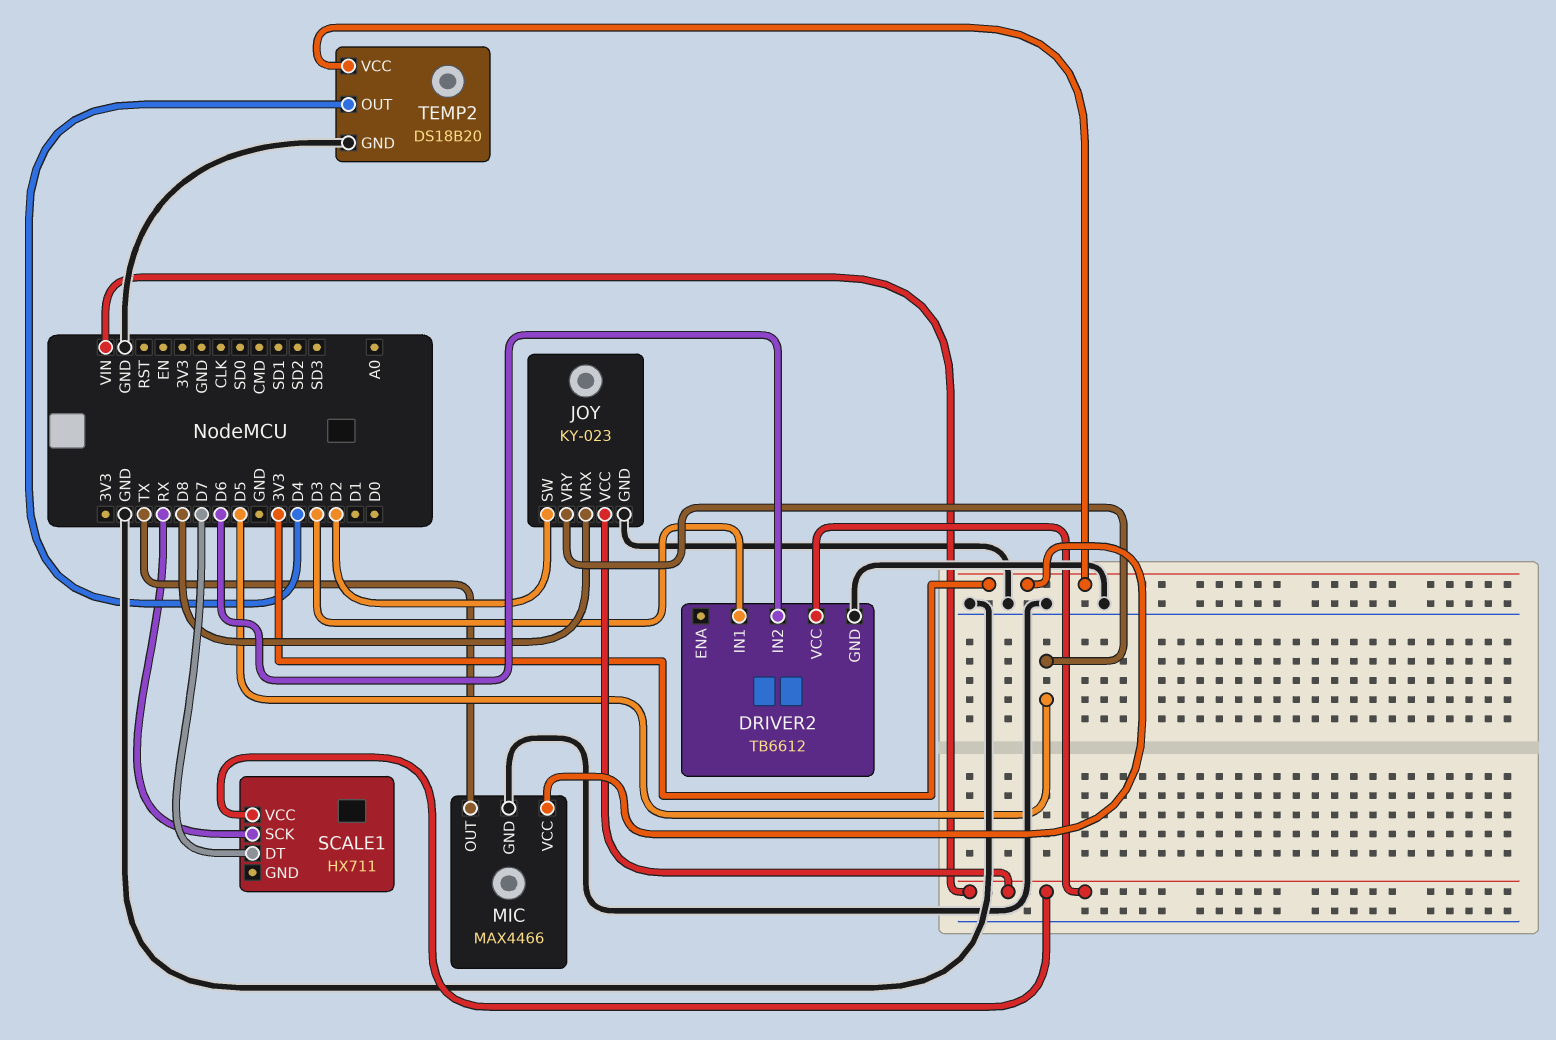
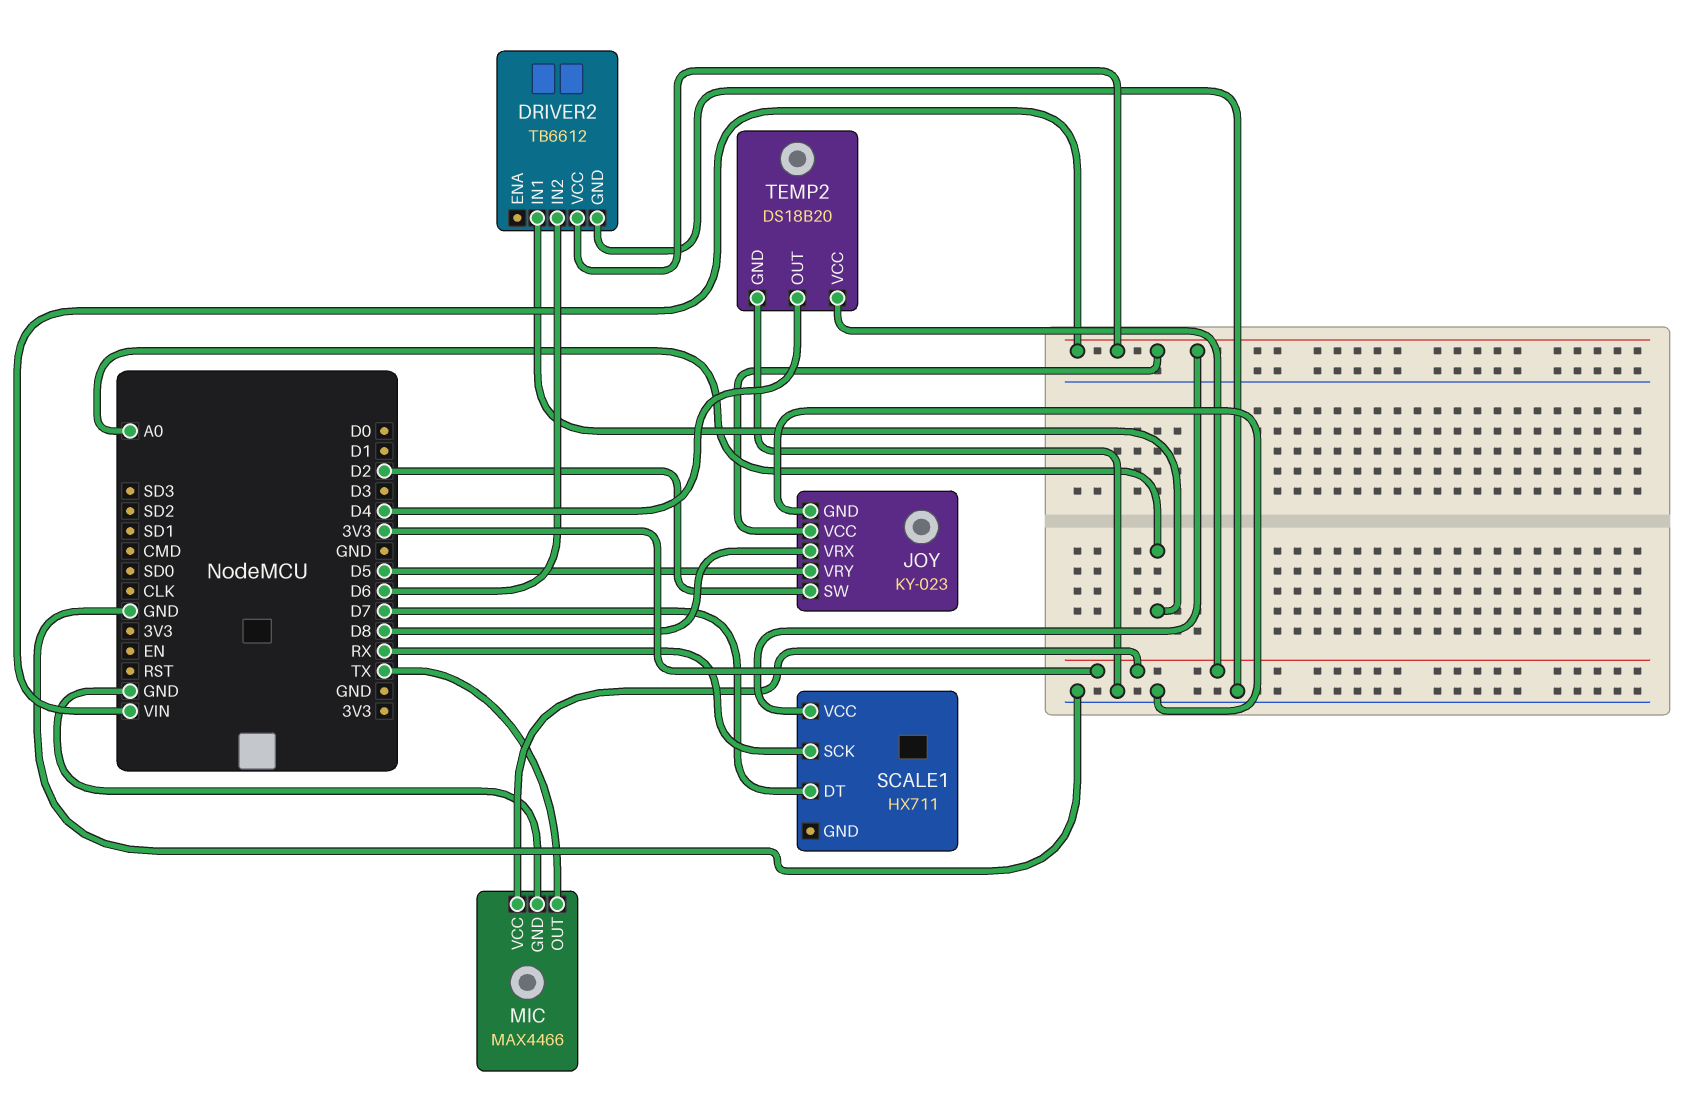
DRIVER2 pin IN1: D3 -> A0

